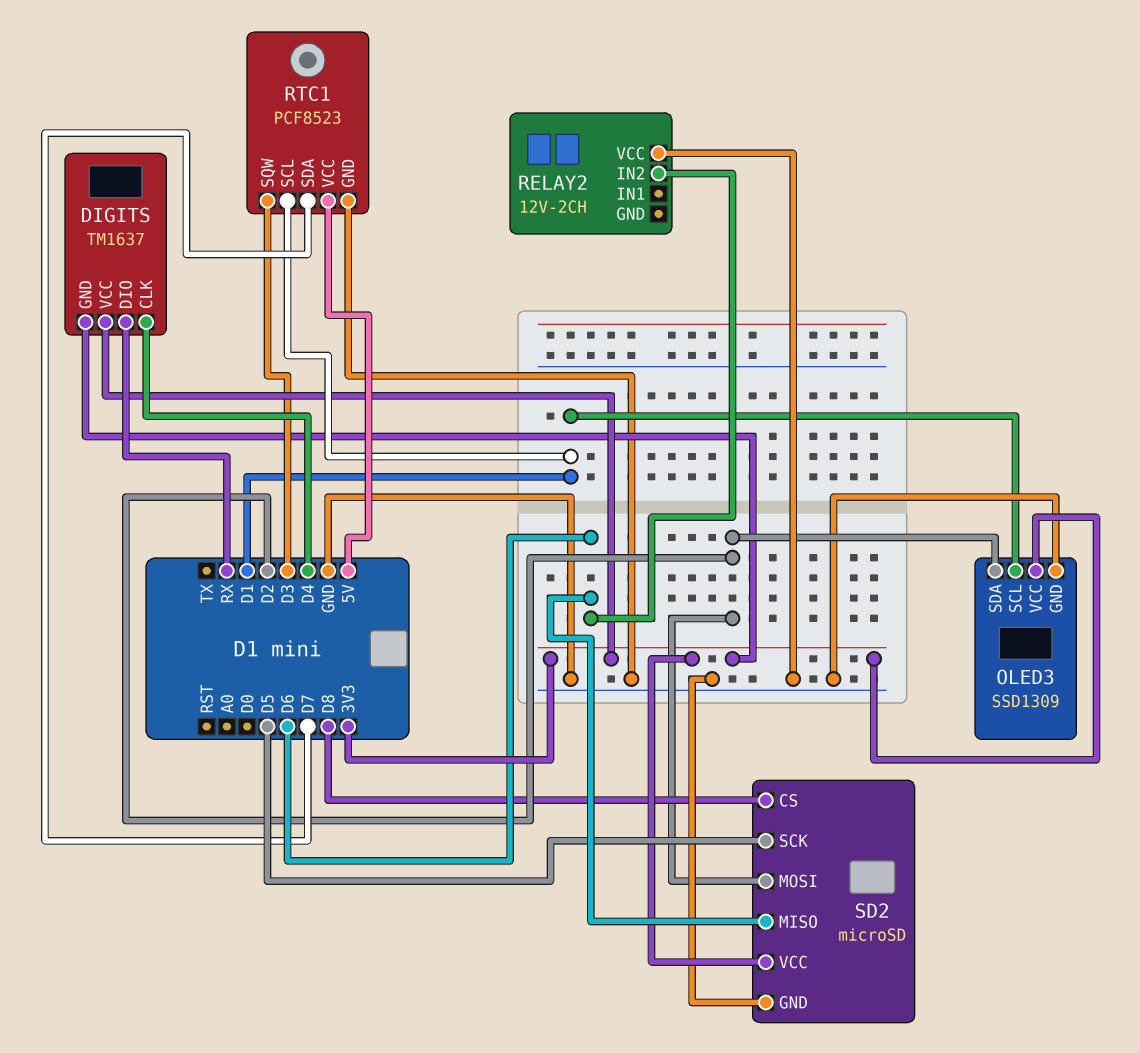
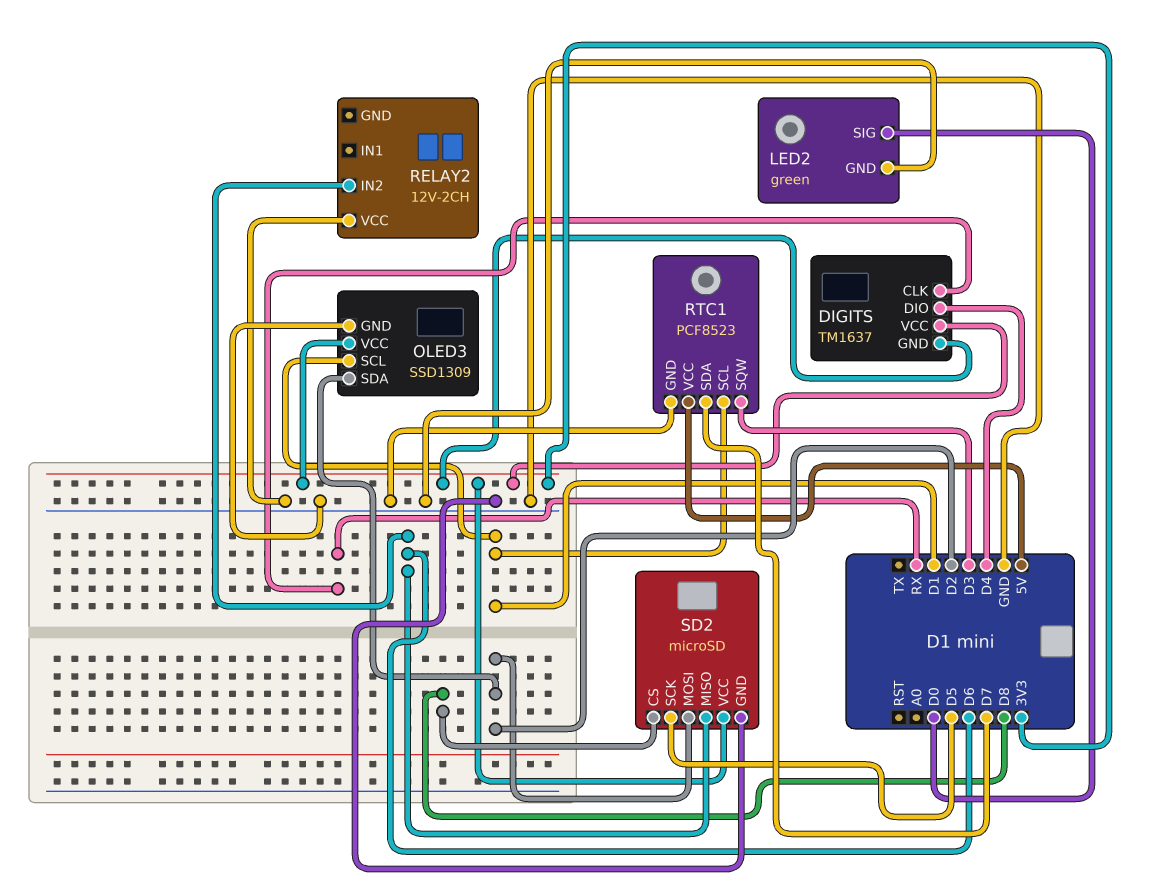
DIGITS pin CLK: D4 -> RX
DIGITS pin DIO: RX -> D4
LED2: none -> green
LED2 pin GND: none -> GND
LED2 pin SIG: none -> D0

